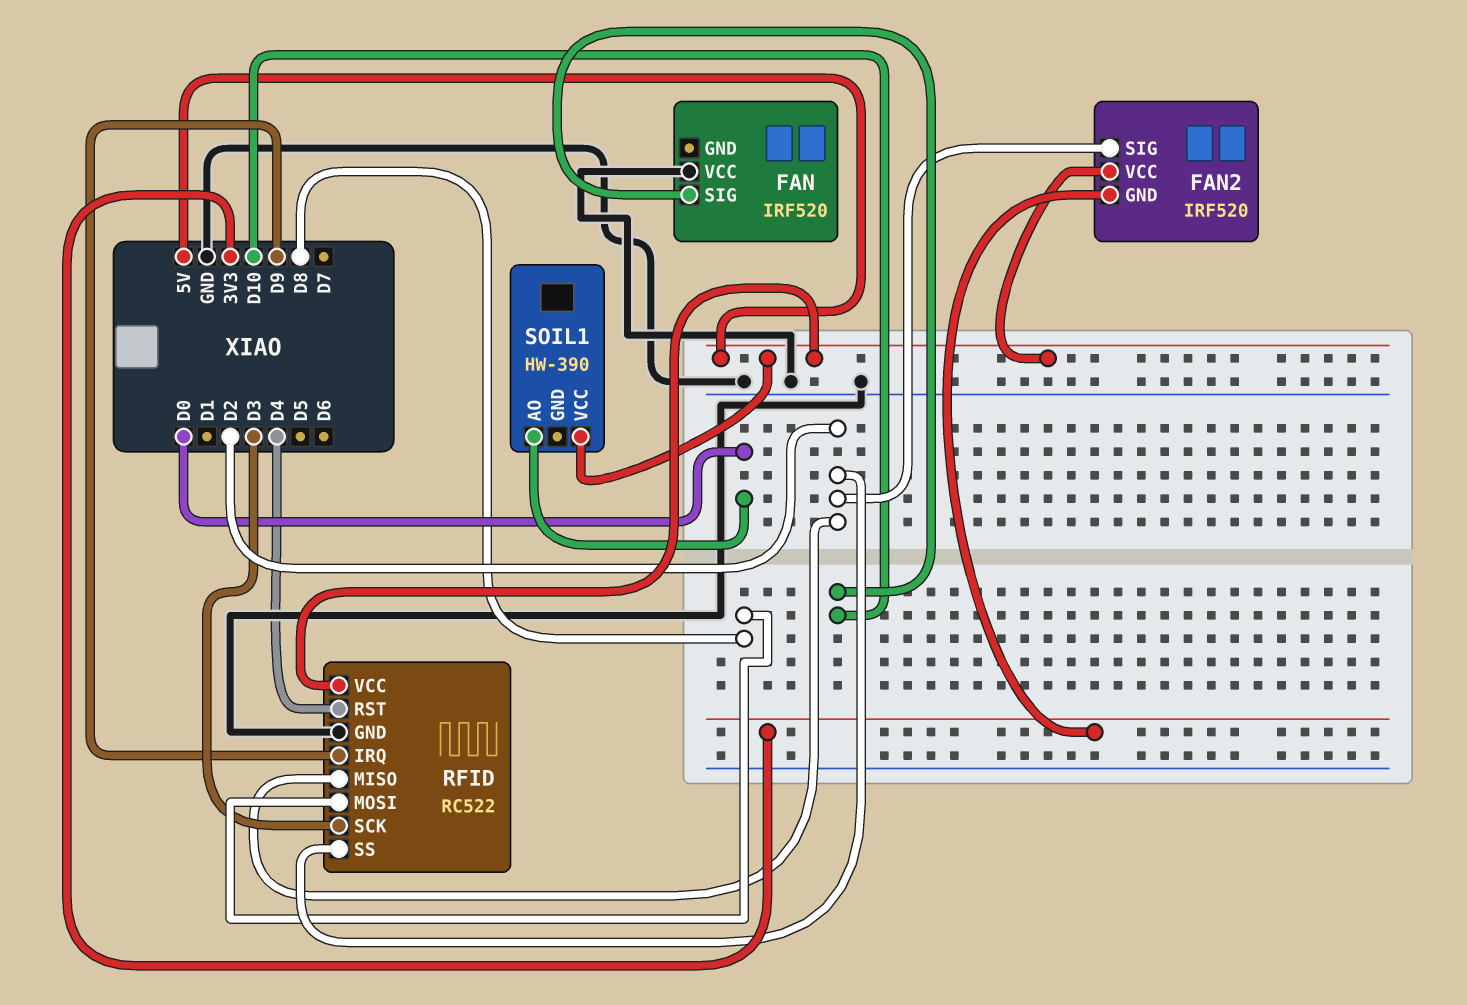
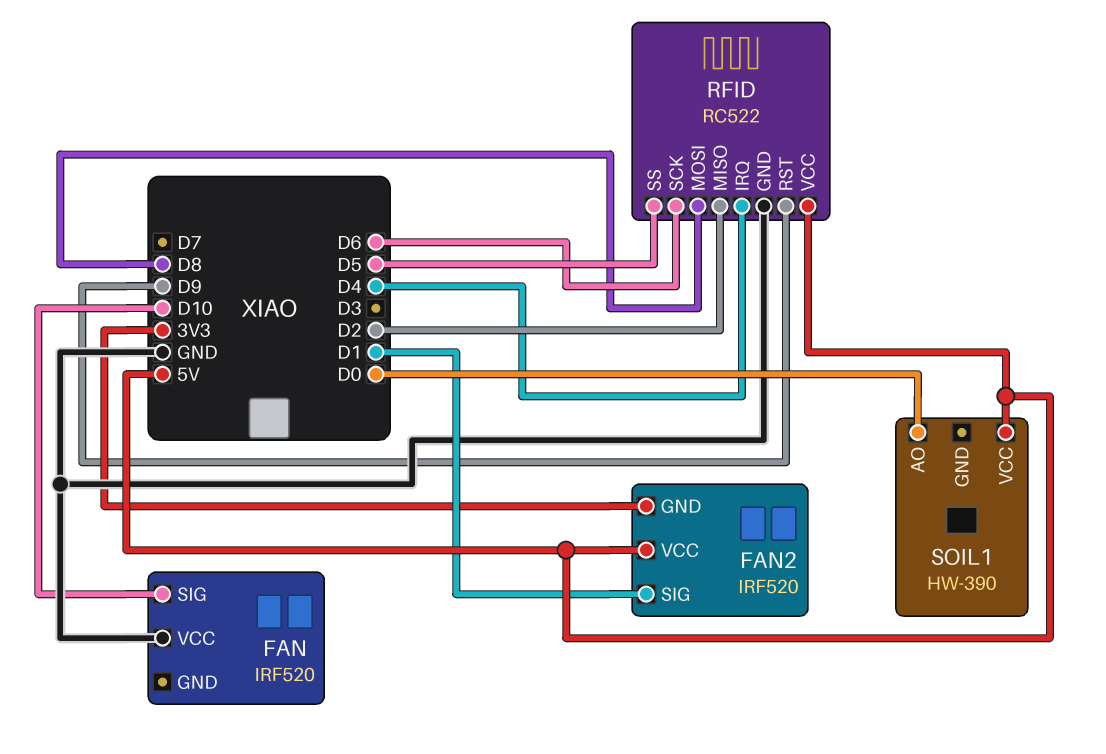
FAN2 pin SIG: D2 -> D1
RFID pin IRQ: D9 -> D4
RFID pin RST: D4 -> D9
RFID pin SCK: D3 -> D6
RFID pin SS: D2 -> D5

